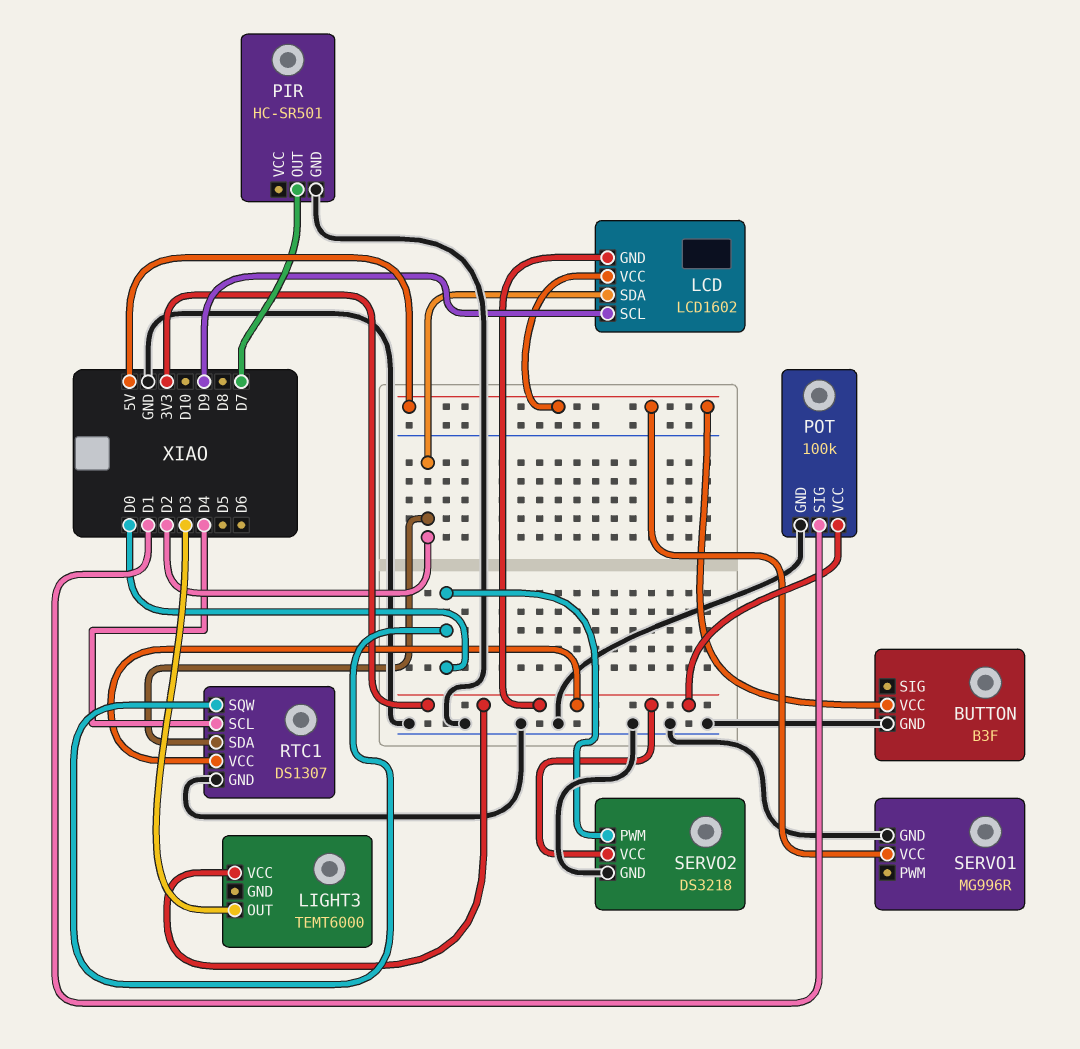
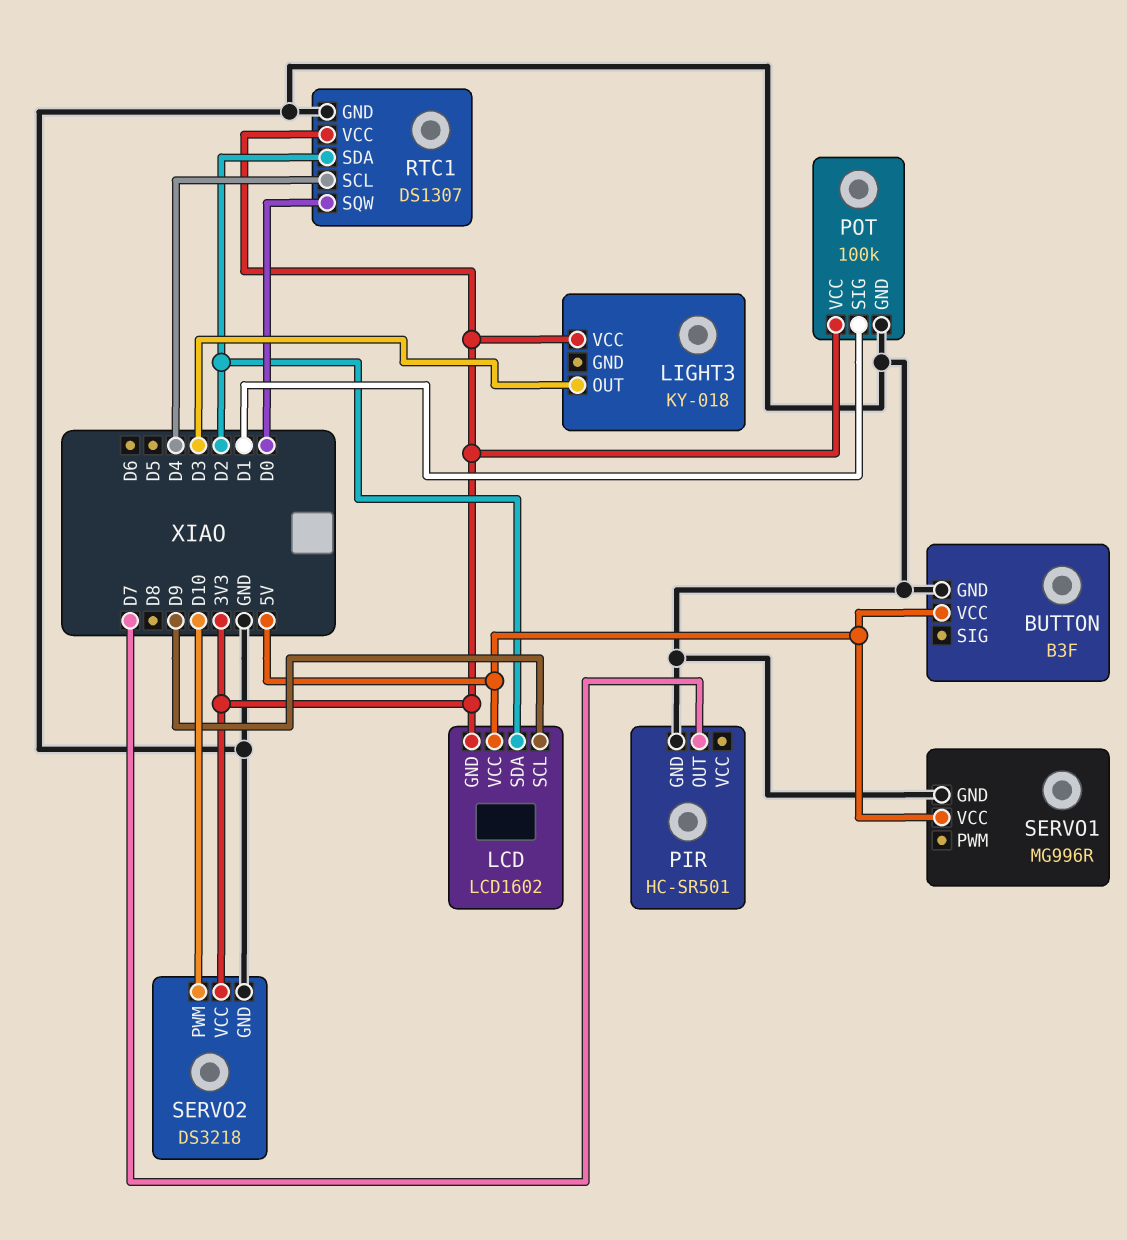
LIGHT3: TEMT6000 -> KY-018
SERVO2 pin PWM: D0 -> D10

